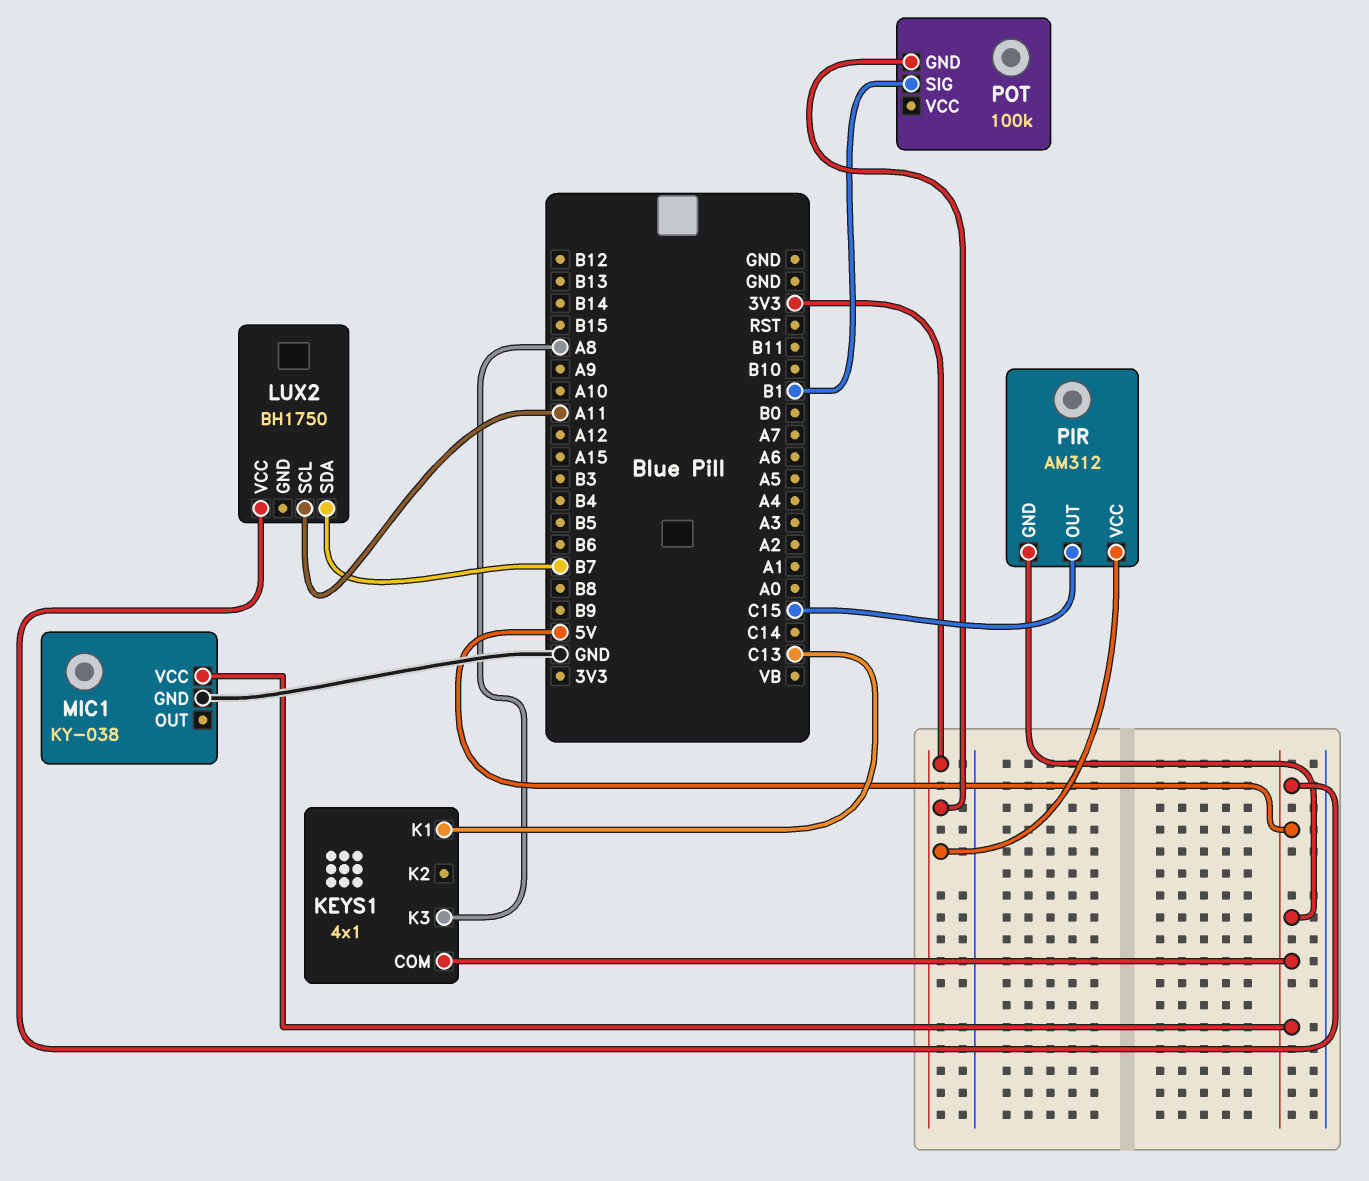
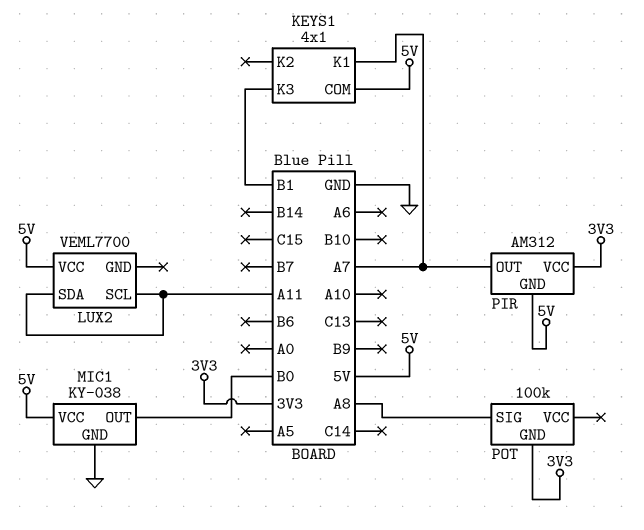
KEYS1 pin K1: C13 -> A7
KEYS1 pin K3: A8 -> B1
LUX2: BH1750 -> VEML7700
LUX2 pin SDA: B7 -> A11
MIC1 pin OUT: none -> B0
PIR pin OUT: C15 -> A7
POT pin SIG: B1 -> A8

